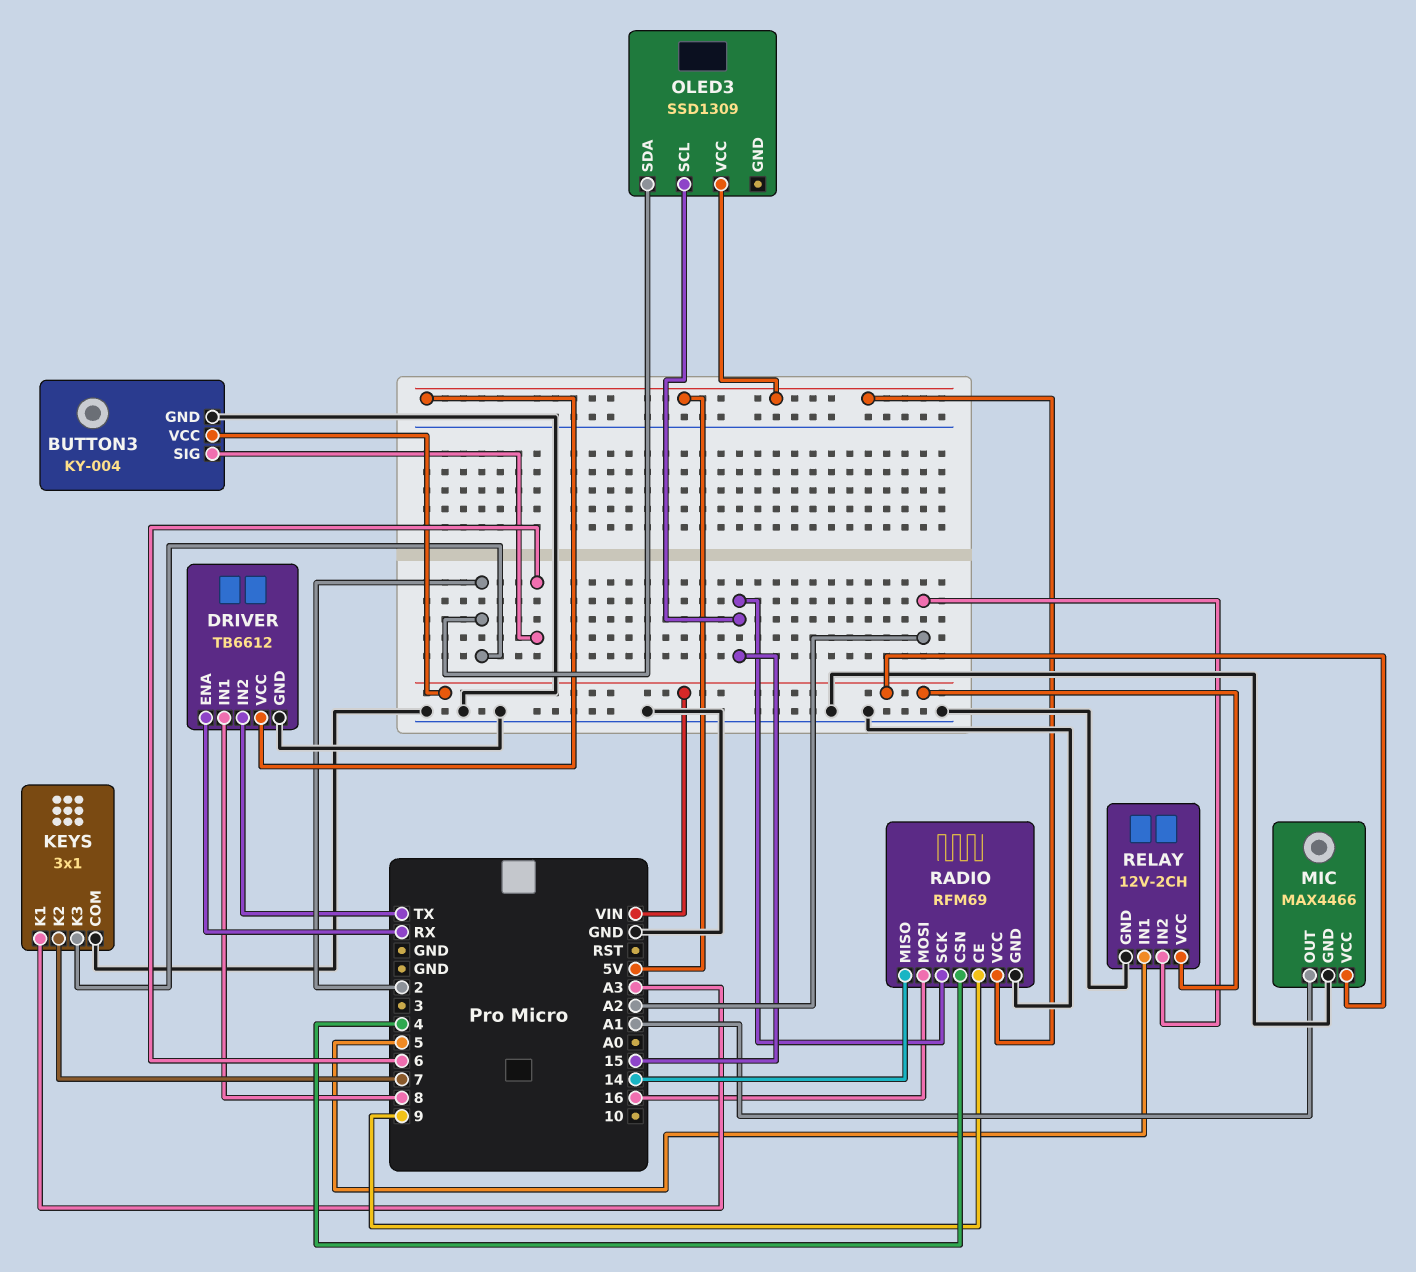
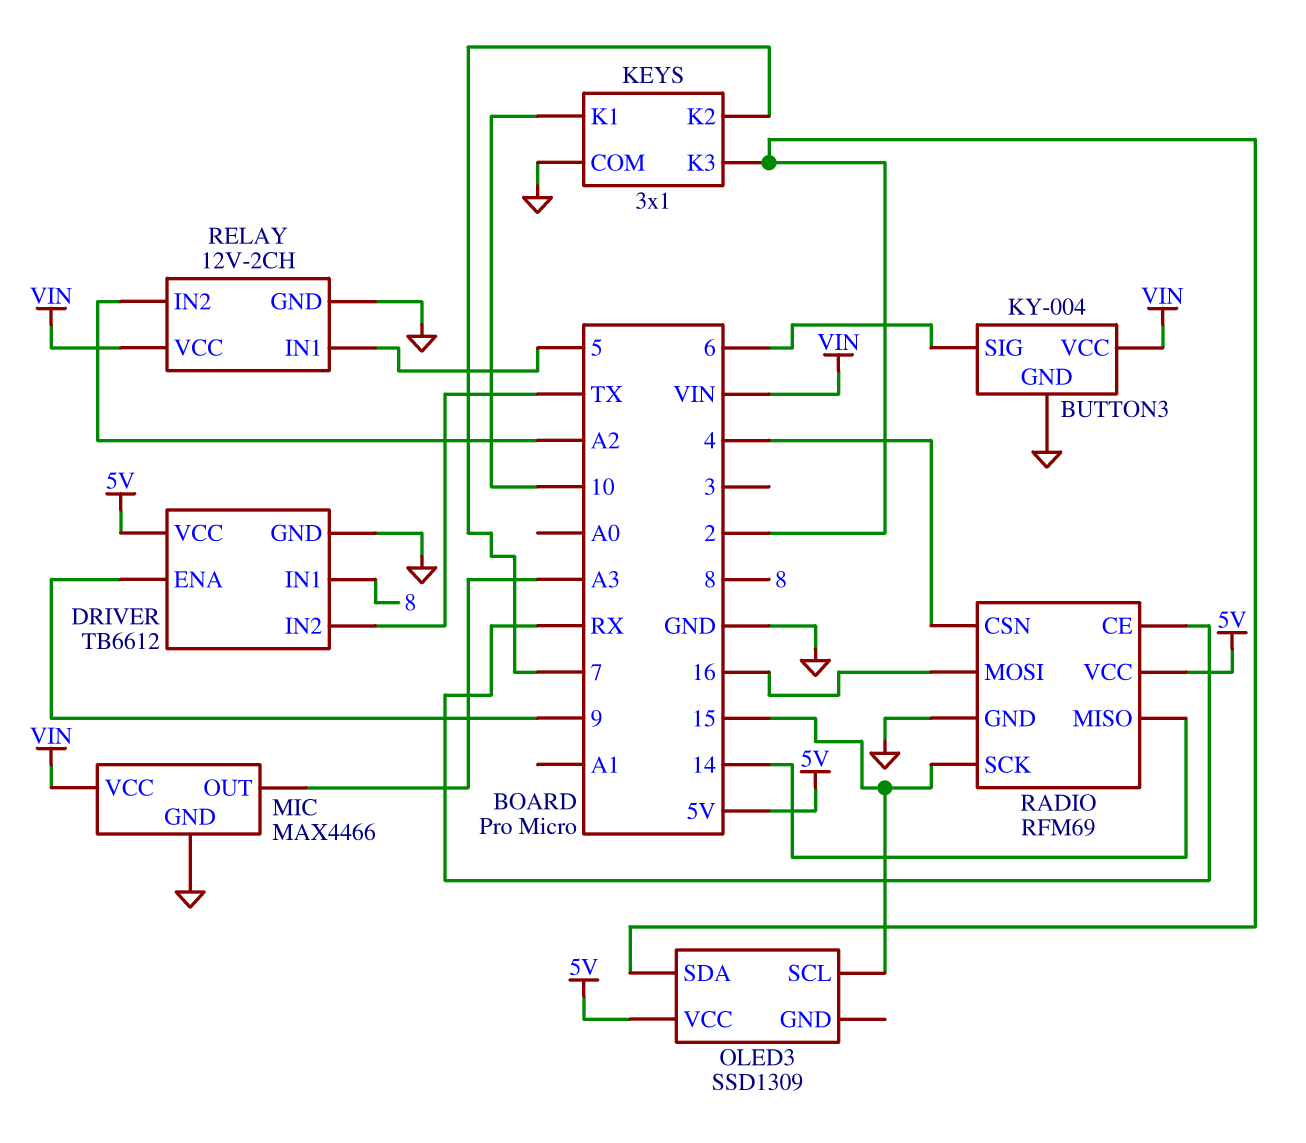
DRIVER pin ENA: RX -> 9
KEYS pin K1: A3 -> 10
MIC pin OUT: A1 -> A3
RADIO pin CE: 9 -> RX

